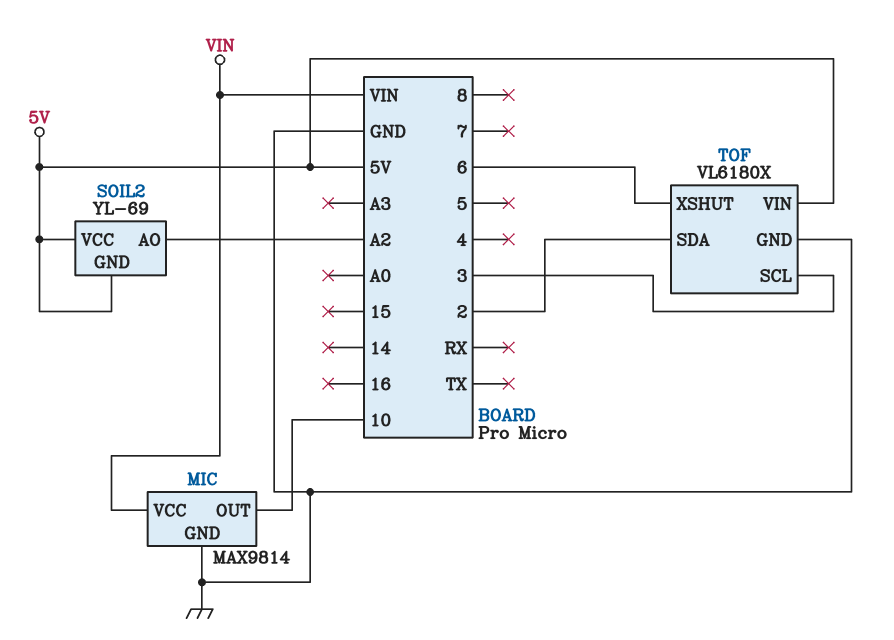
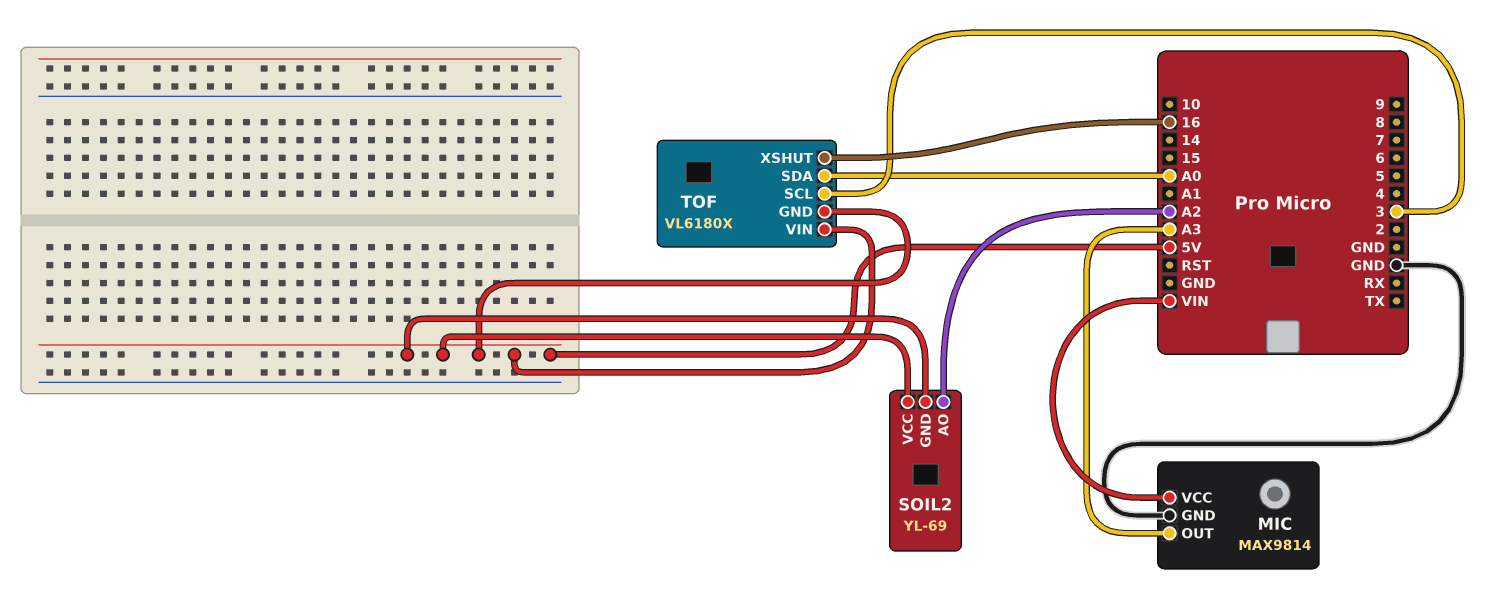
MIC pin OUT: 10 -> A3
TOF pin GND: GND -> 5V
TOF pin SDA: 2 -> A0
TOF pin XSHUT: 6 -> 16

